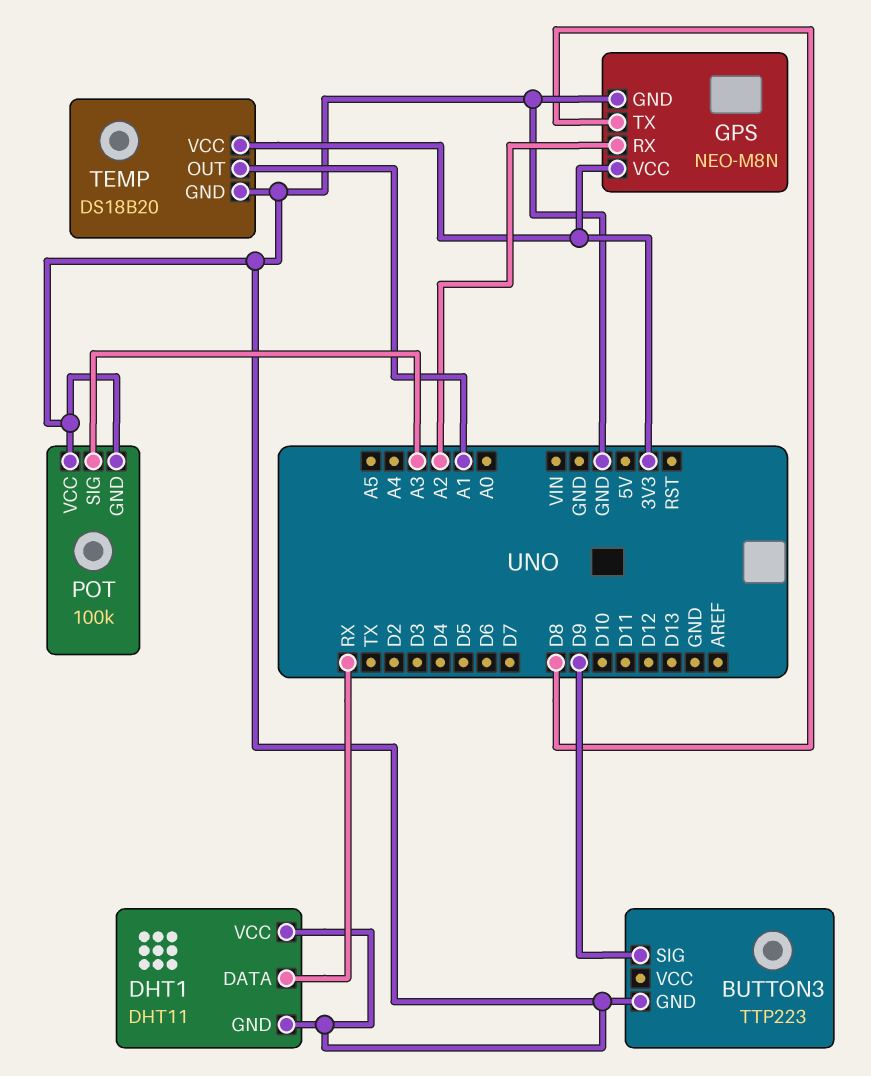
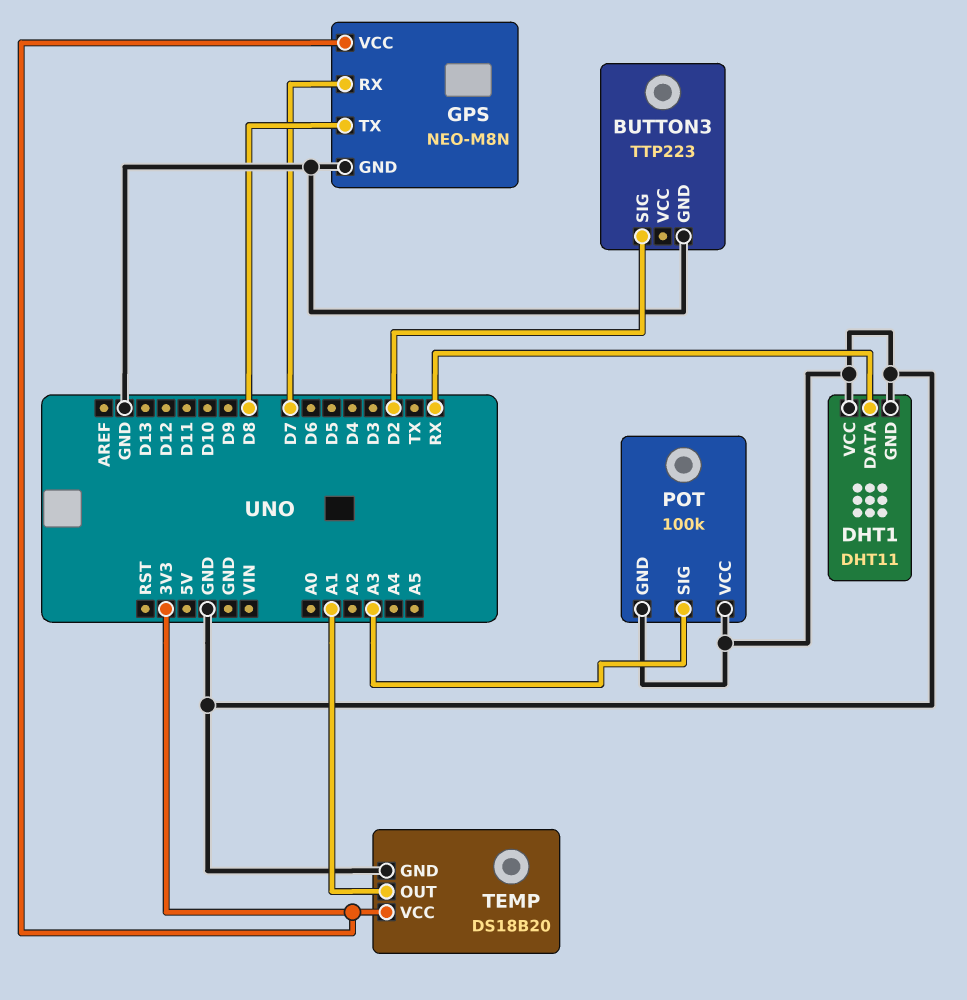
BUTTON3 pin SIG: D9 -> D2
GPS pin RX: A2 -> D7

